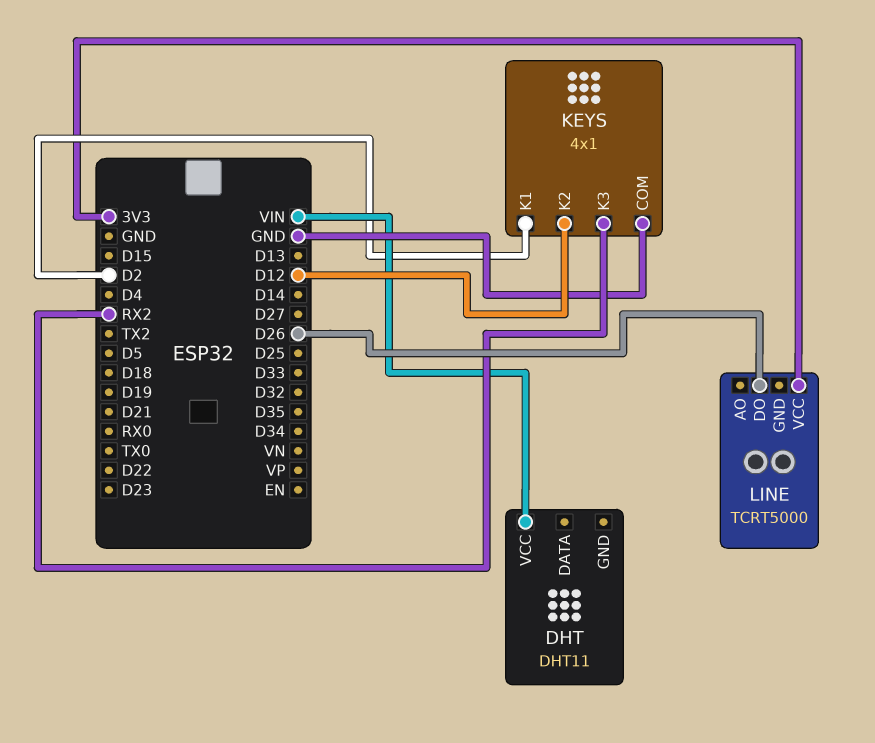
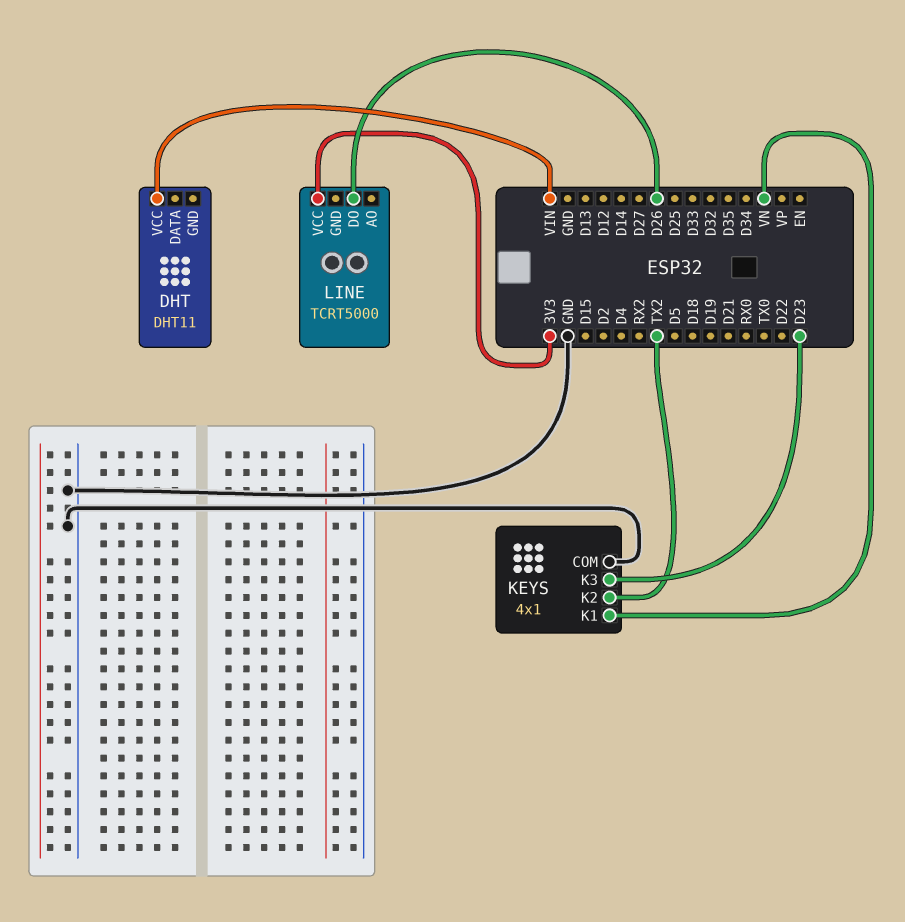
KEYS pin K1: D2 -> VN
KEYS pin K2: D12 -> TX2
KEYS pin K3: RX2 -> D23

